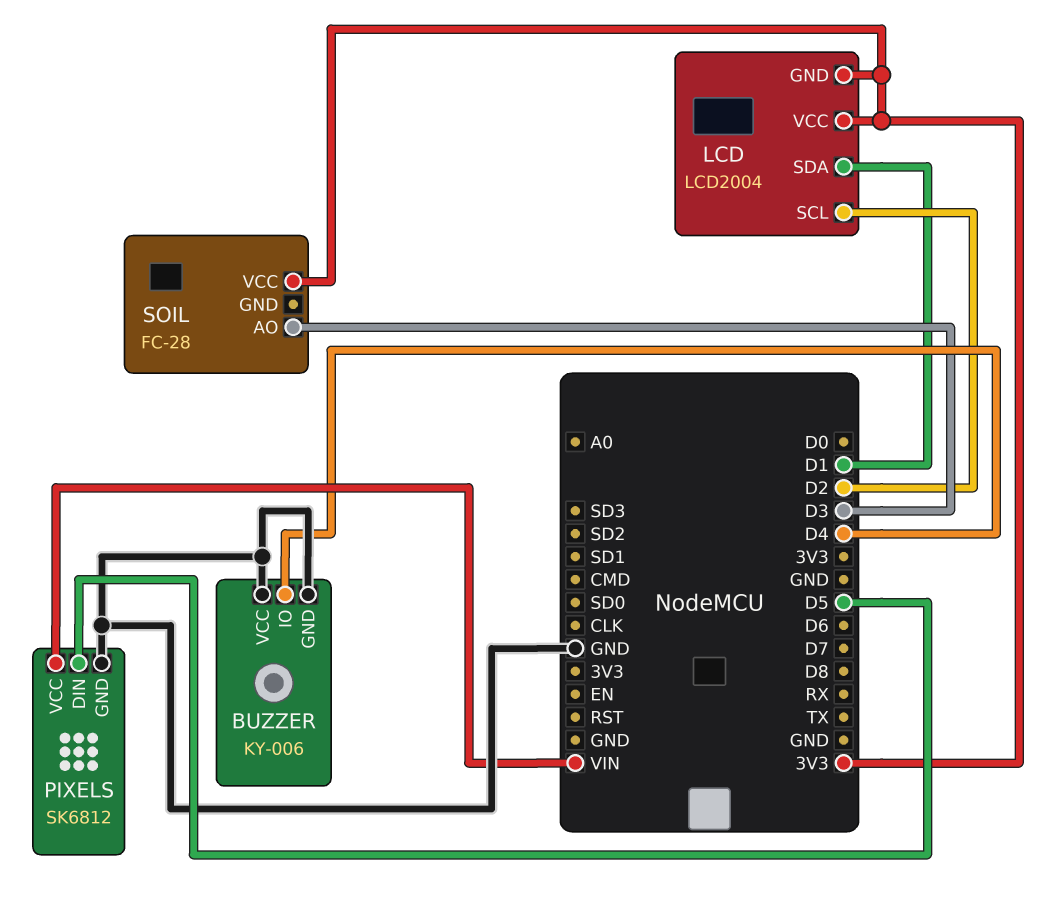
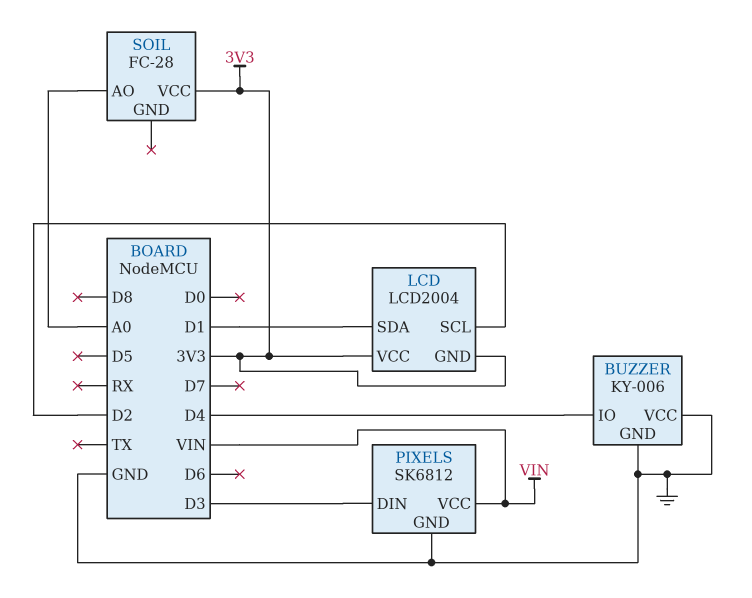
PIXELS pin DIN: D5 -> D3
SOIL pin AO: D3 -> A0

